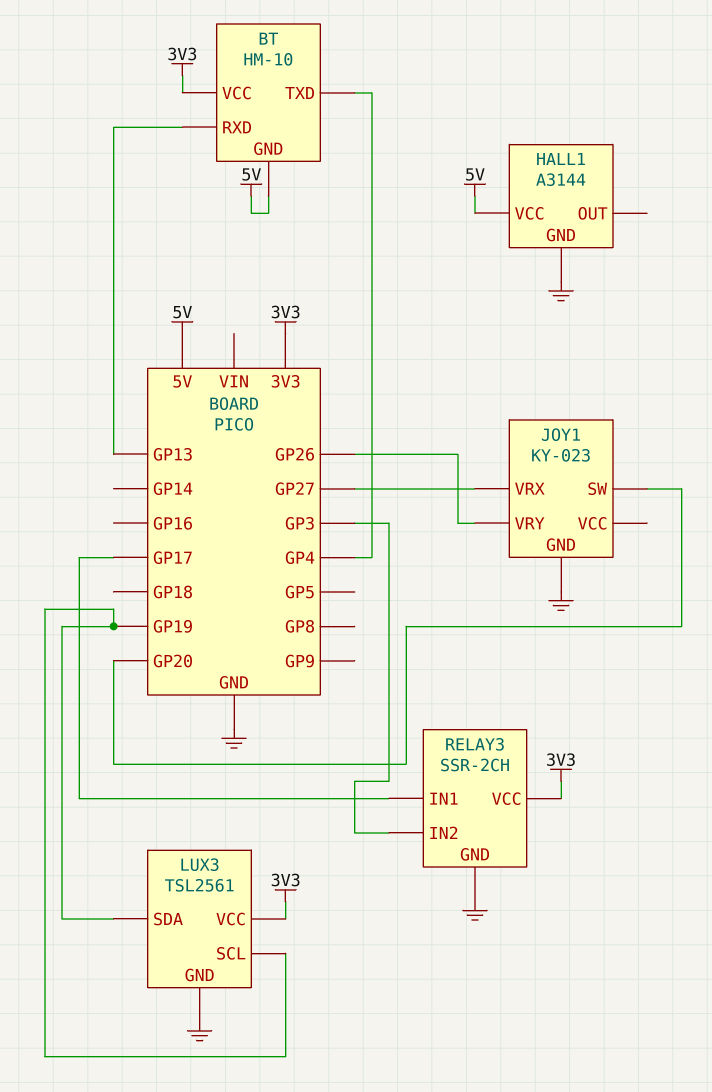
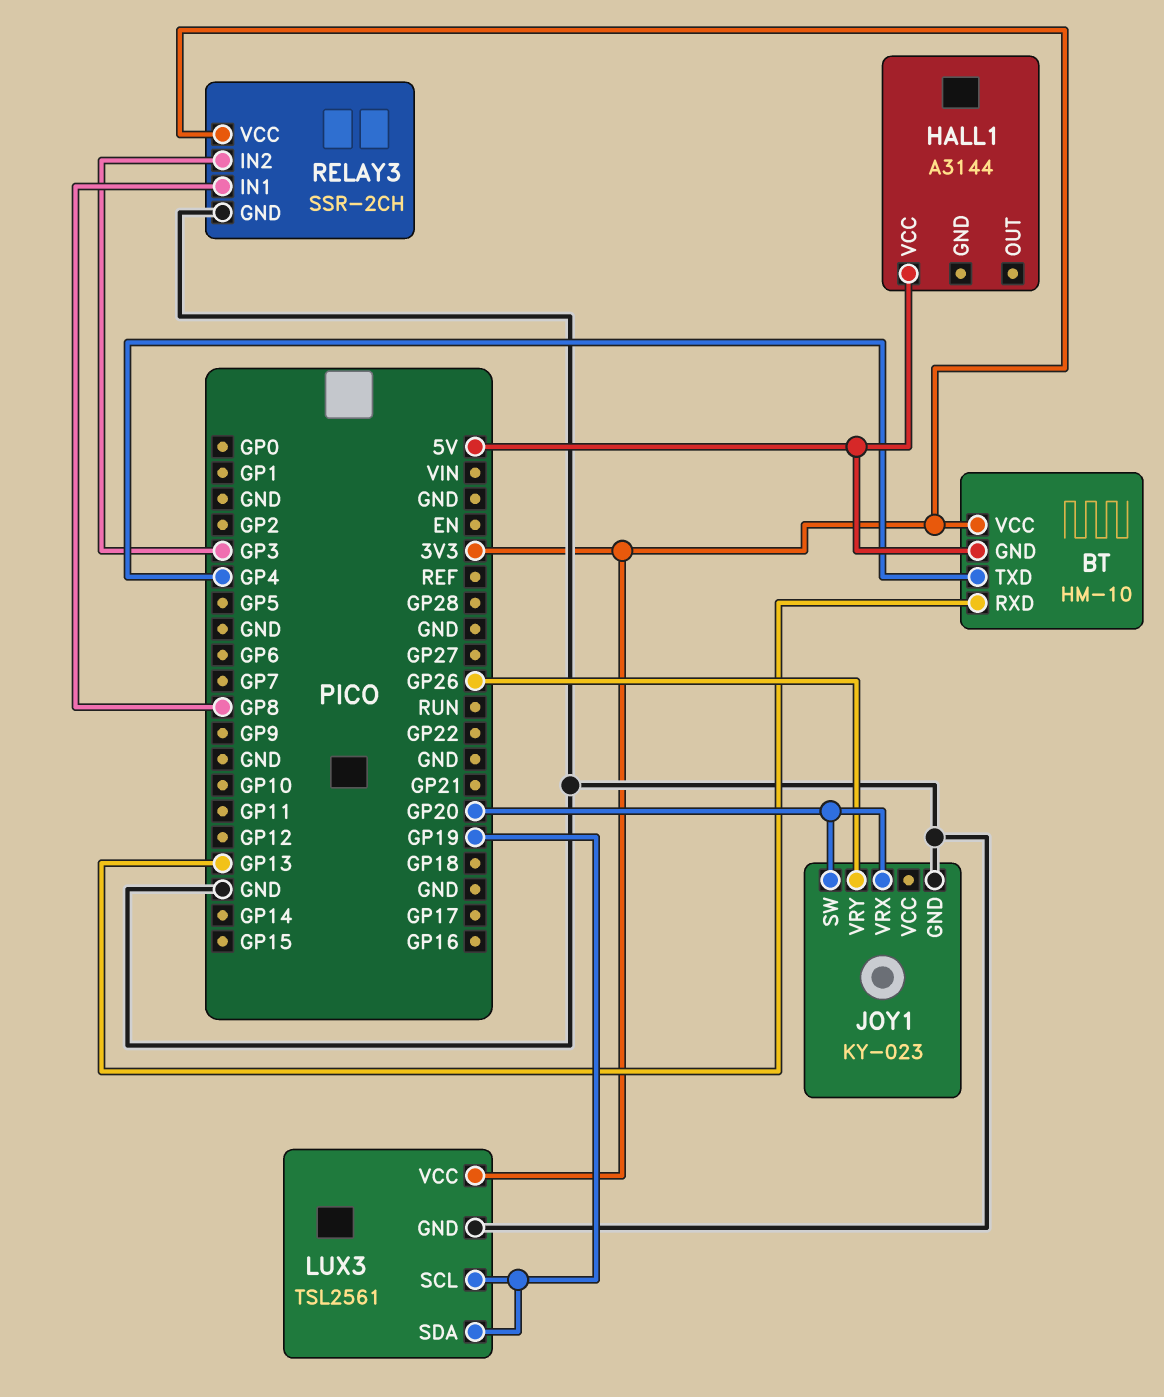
HALL1 pin GND: GND -> none
JOY1 pin VRX: GP27 -> GP20
RELAY3 pin IN1: GP17 -> GP8

